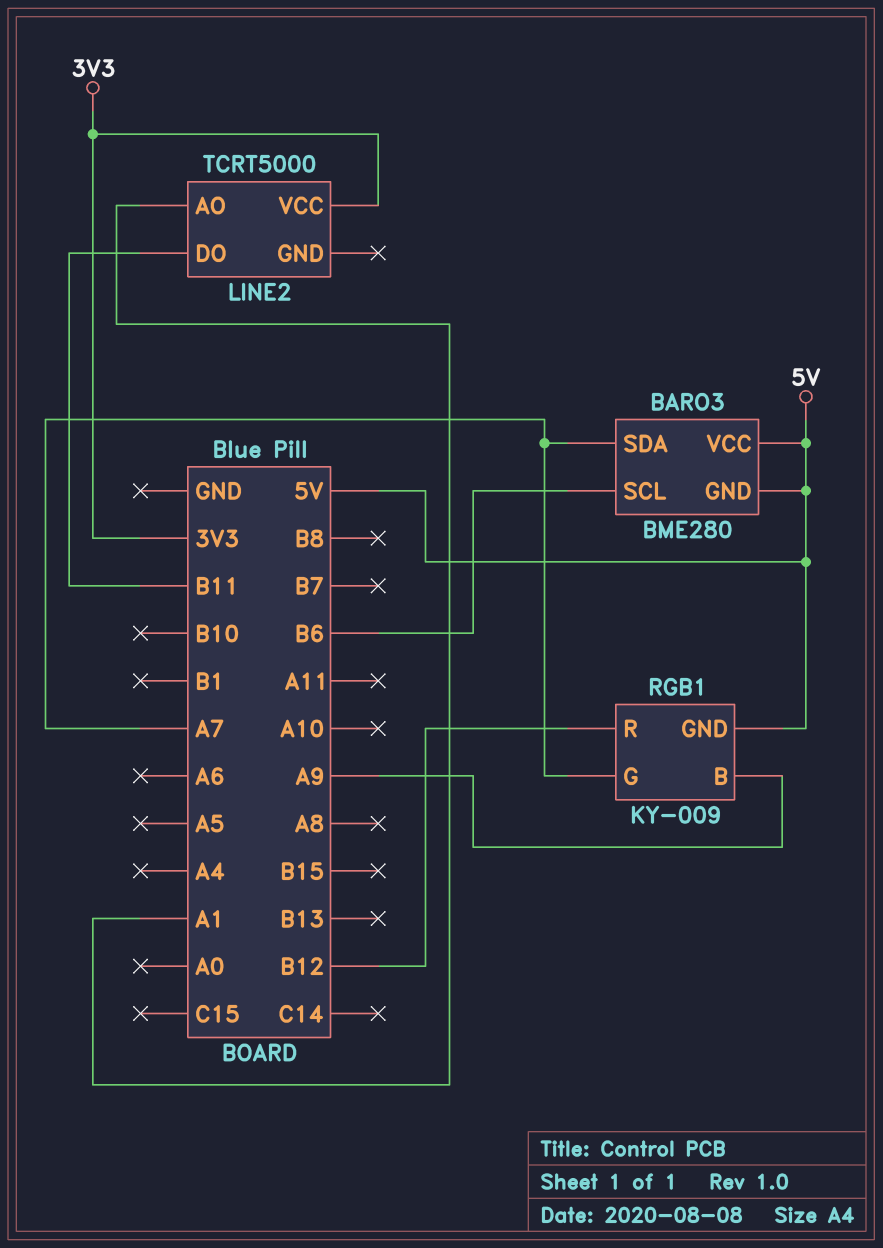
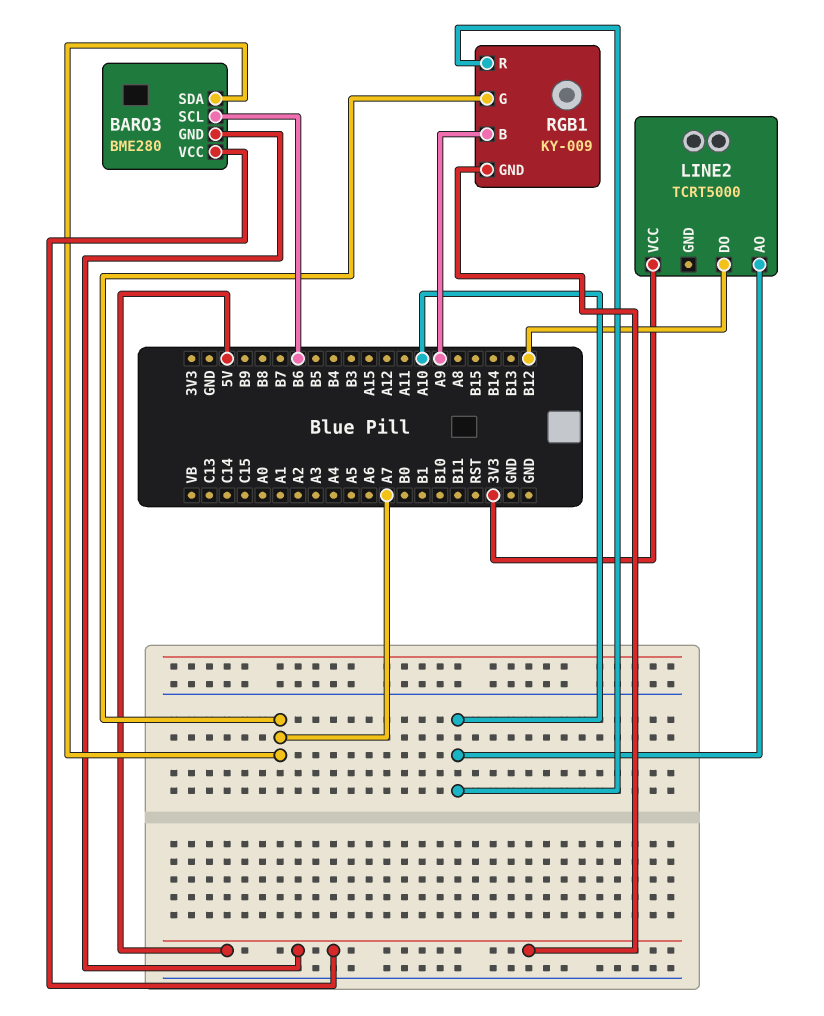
LINE2 pin AO: A1 -> A10
LINE2 pin DO: B11 -> B12
RGB1 pin R: B12 -> A10

